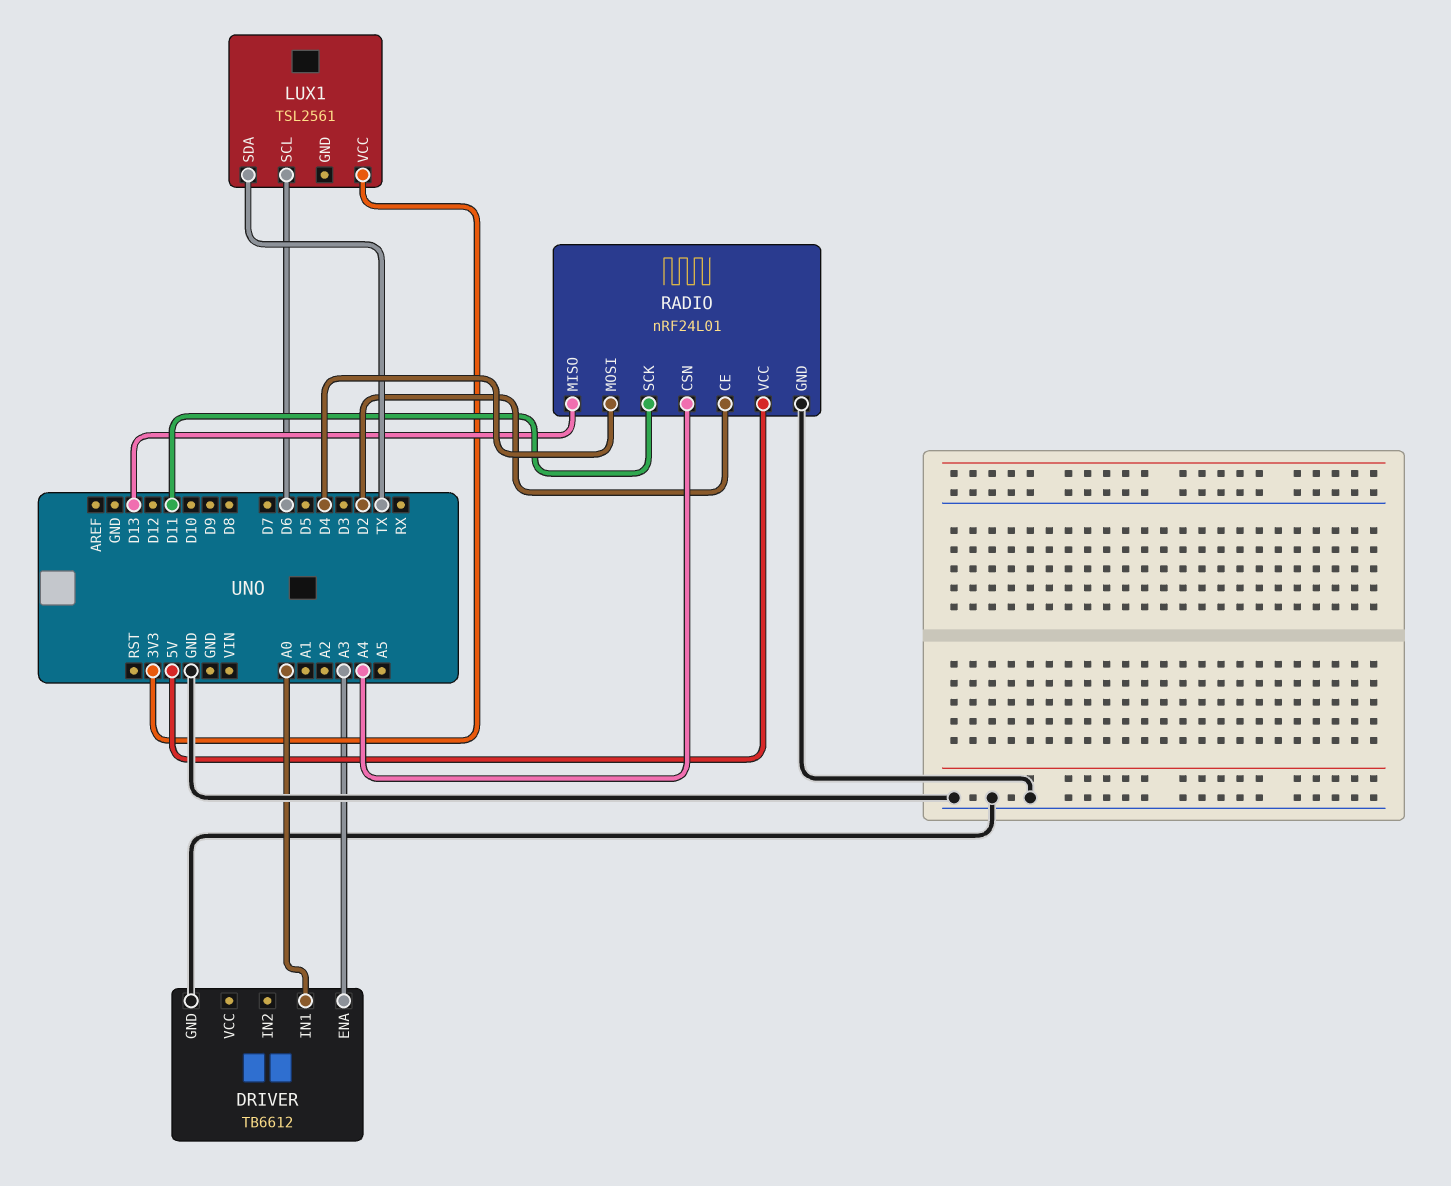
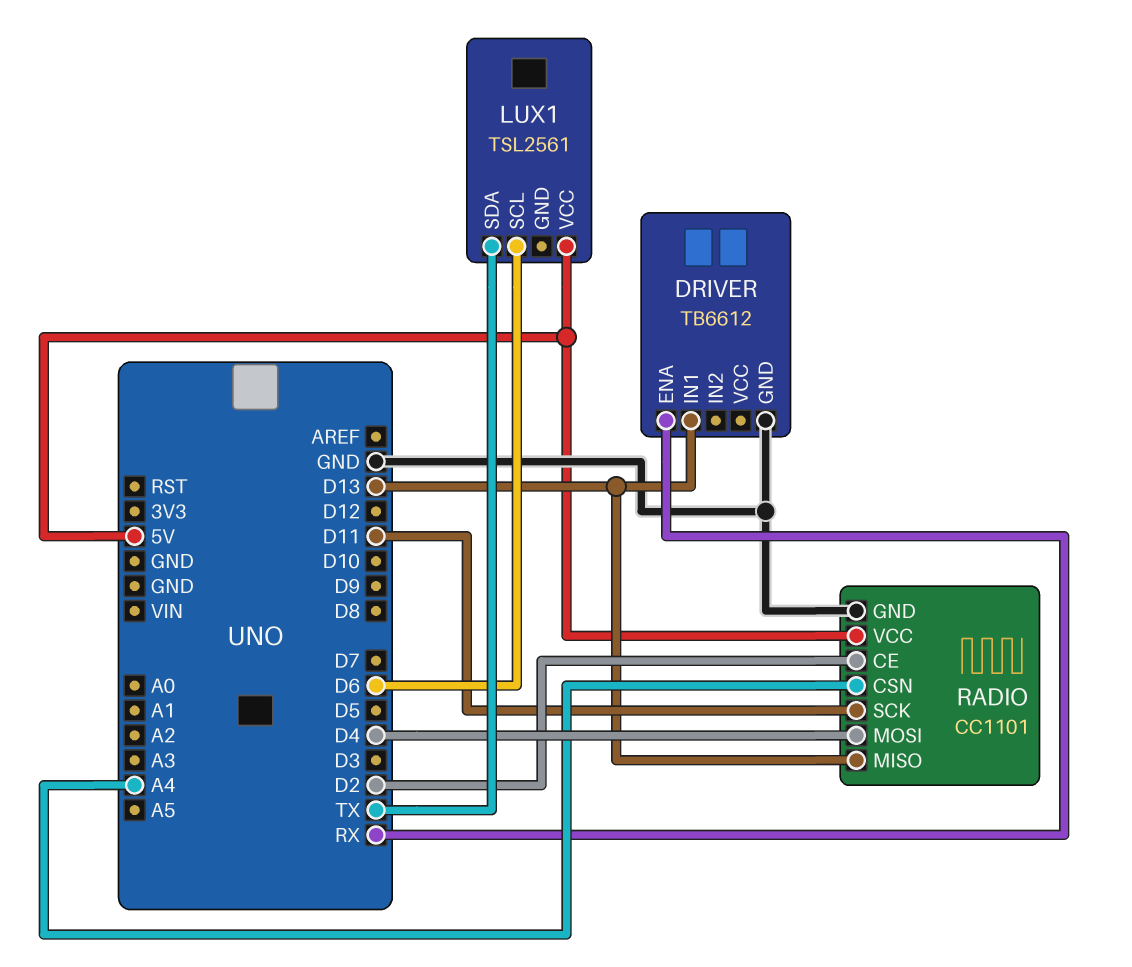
DRIVER pin ENA: A3 -> RX
DRIVER pin IN1: A0 -> D13
LUX1 pin VCC: 3V3 -> 5V
RADIO: nRF24L01 -> CC1101

